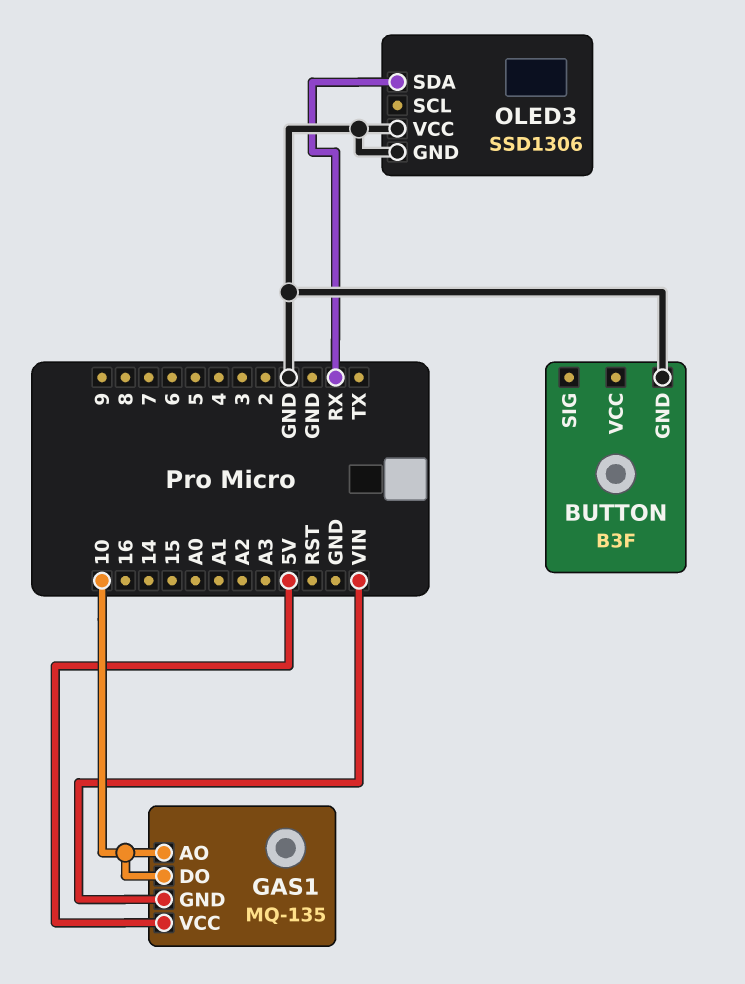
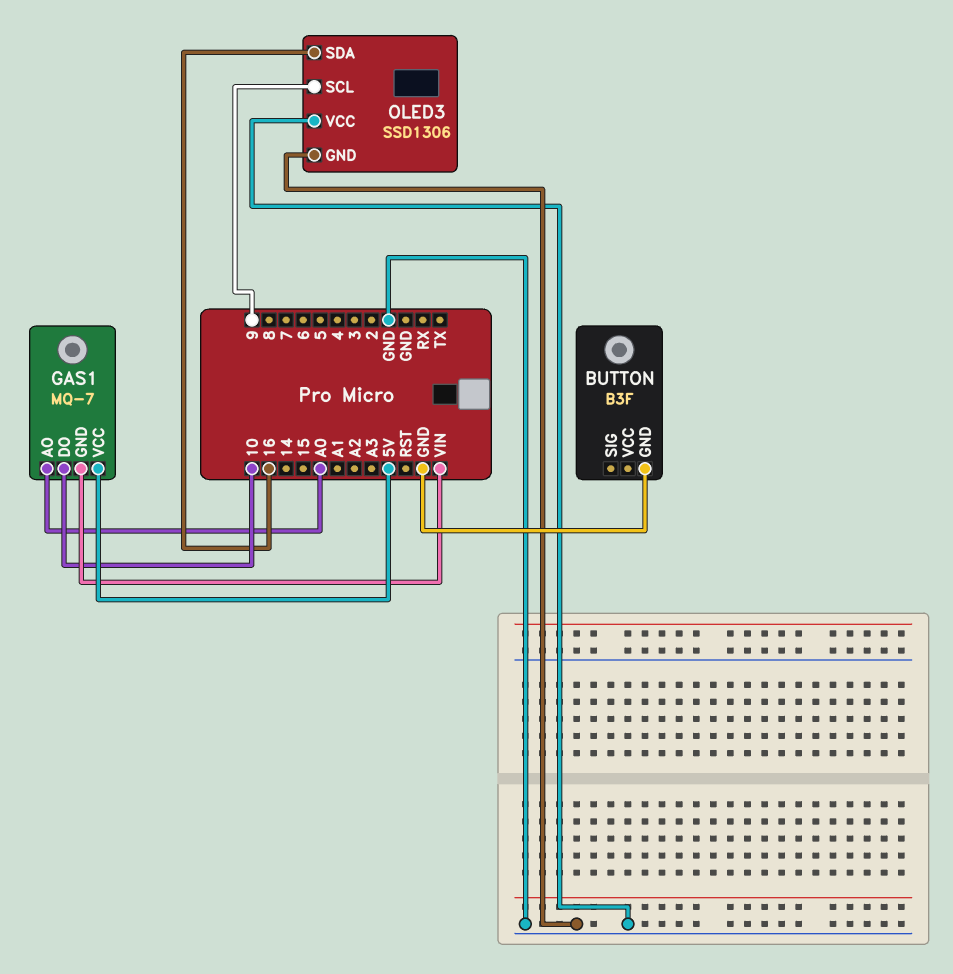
GAS1: MQ-135 -> MQ-7
GAS1 pin AO: 10 -> A0
OLED3 pin SCL: none -> 9
OLED3 pin SDA: RX -> 16

